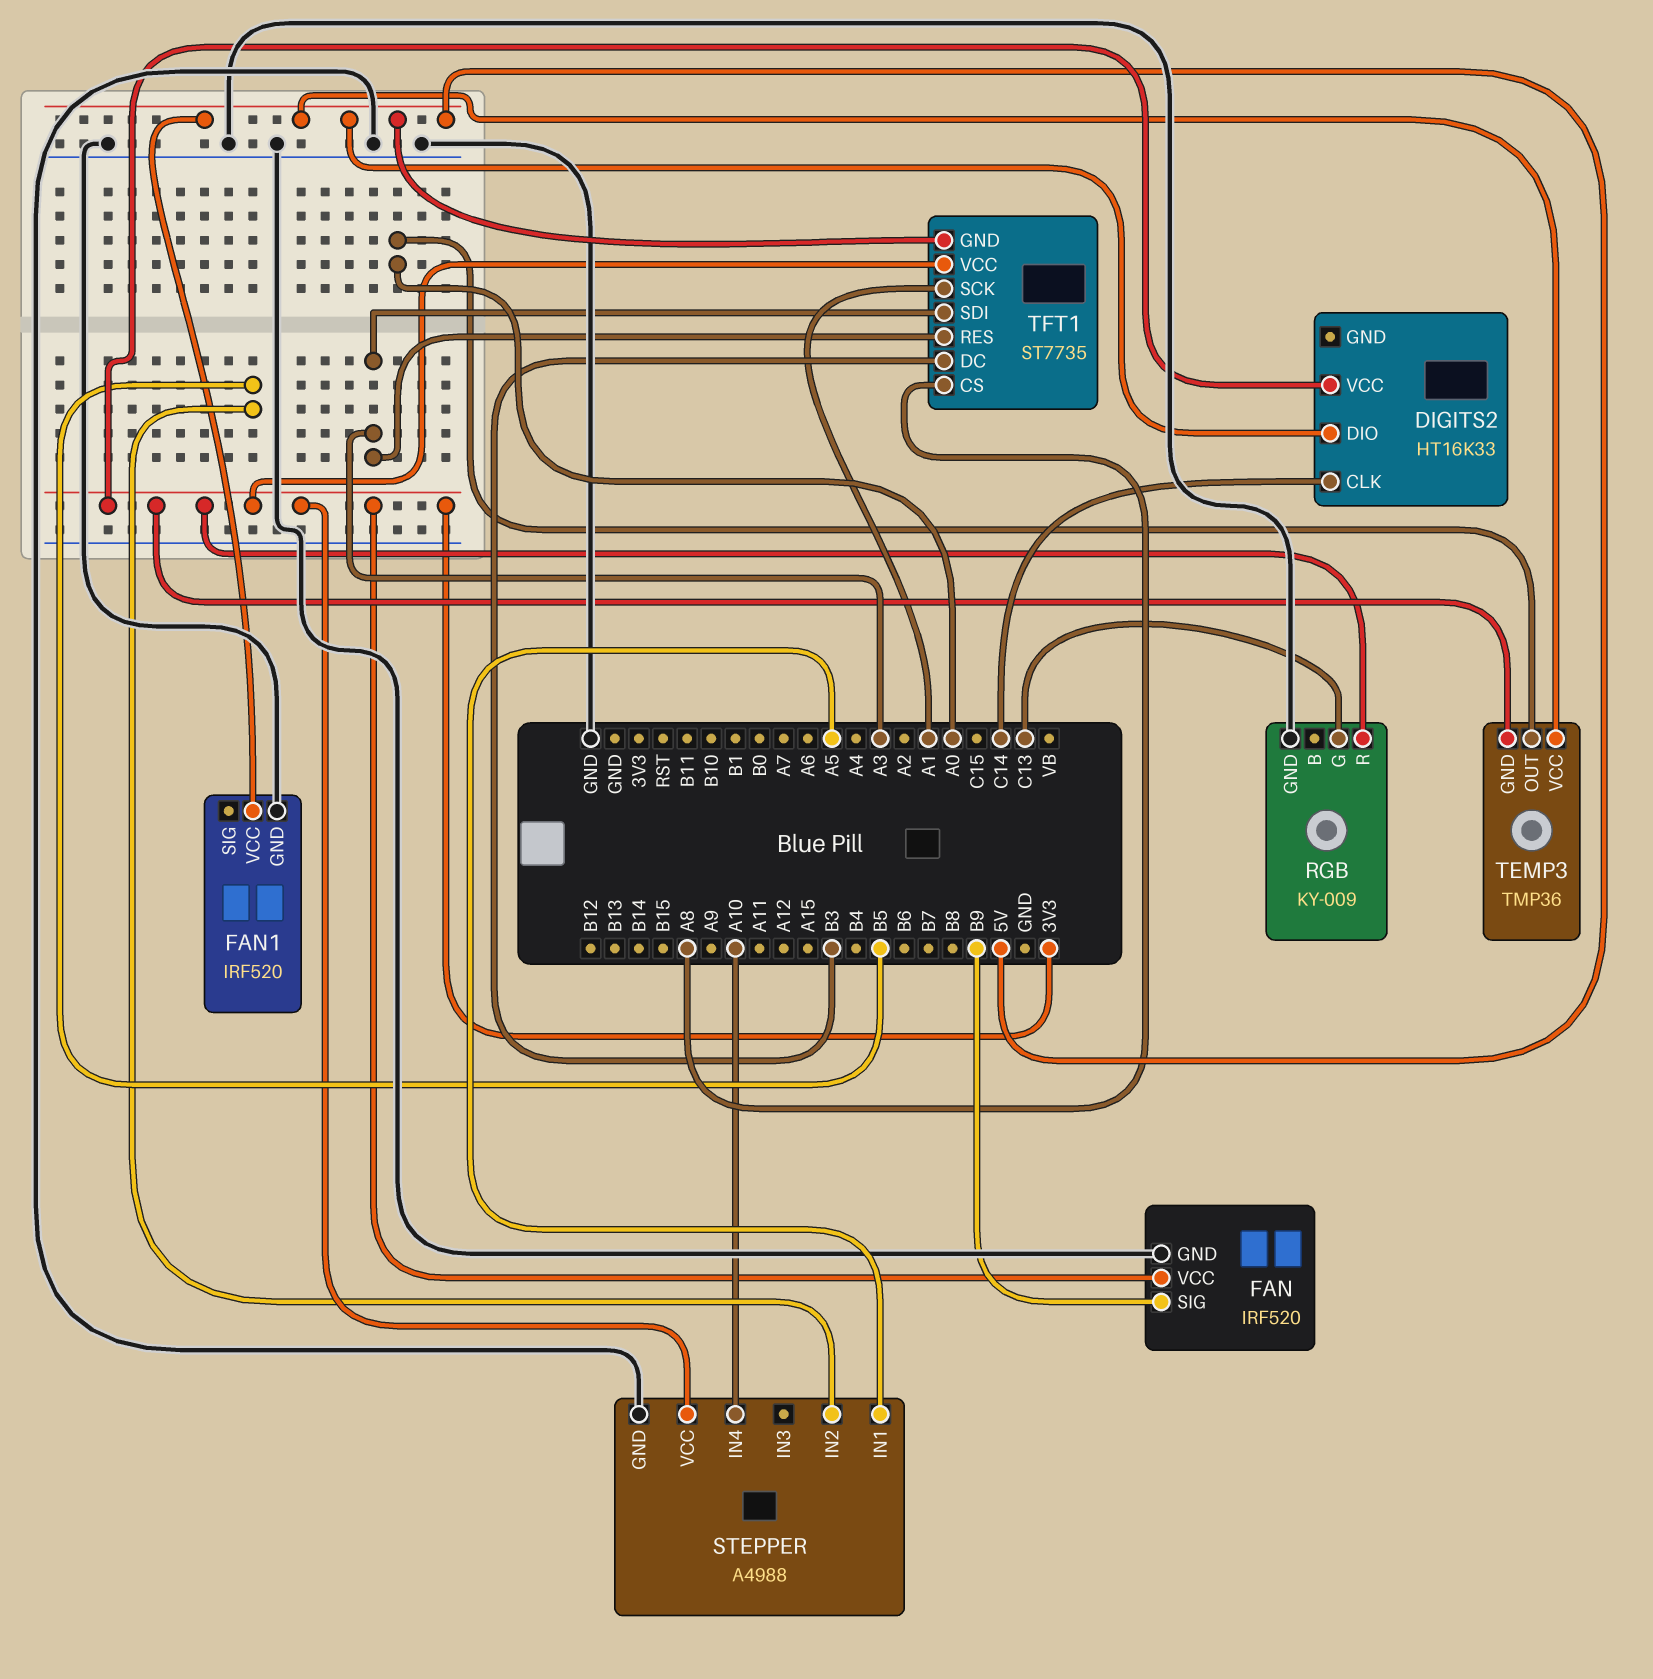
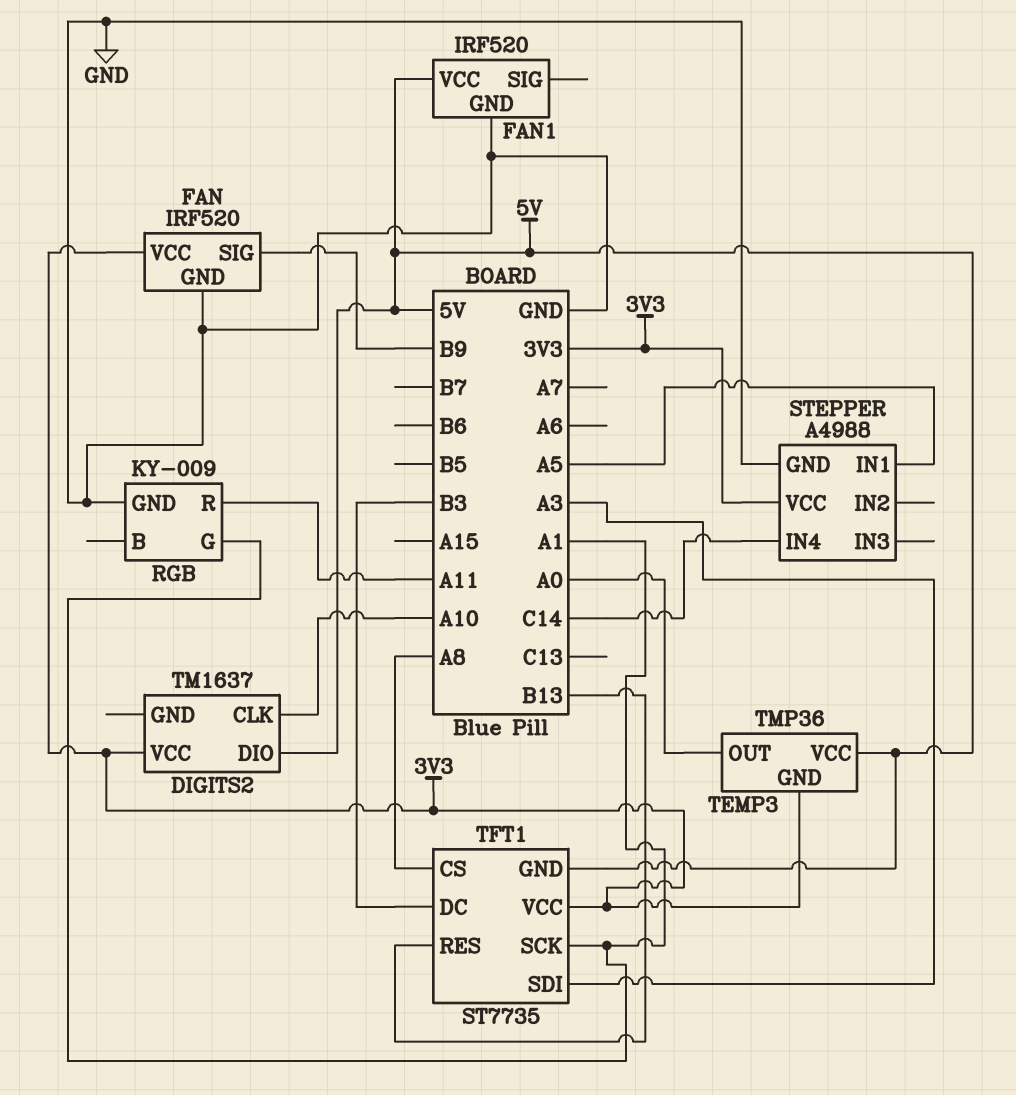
DIGITS2: HT16K33 -> TM1637
DIGITS2 pin CLK: C14 -> A10
RGB pin G: C13 -> A1
RGB pin R: 3V3 -> A11
STEPPER pin IN2: B5 -> none
STEPPER pin IN4: A10 -> C14
TFT1 pin RES: A3 -> B13

